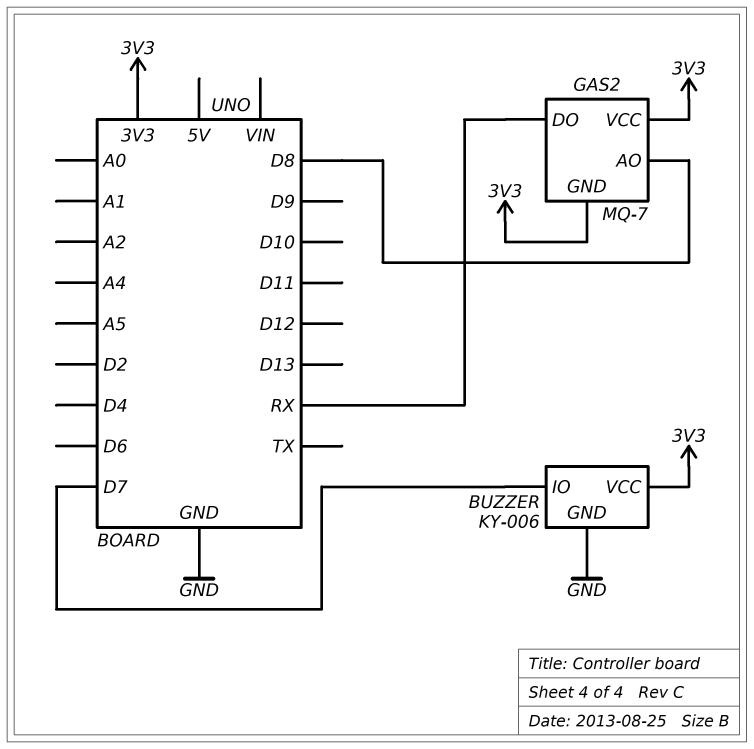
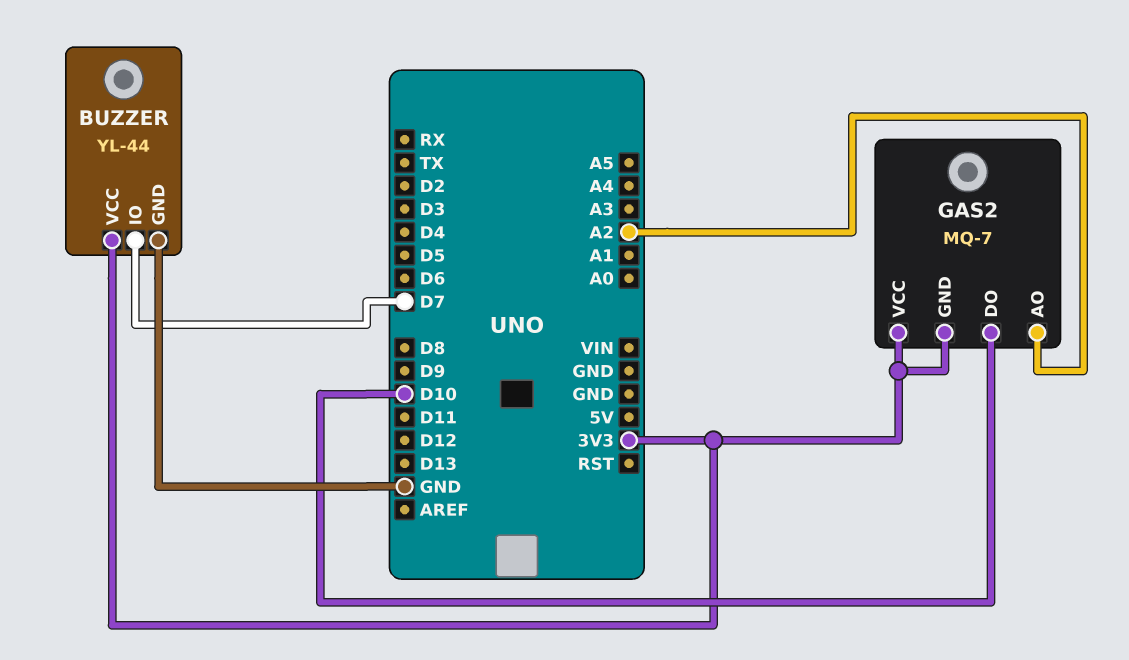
BUZZER: KY-006 -> YL-44
GAS2 pin AO: D8 -> A2
GAS2 pin DO: RX -> D10

